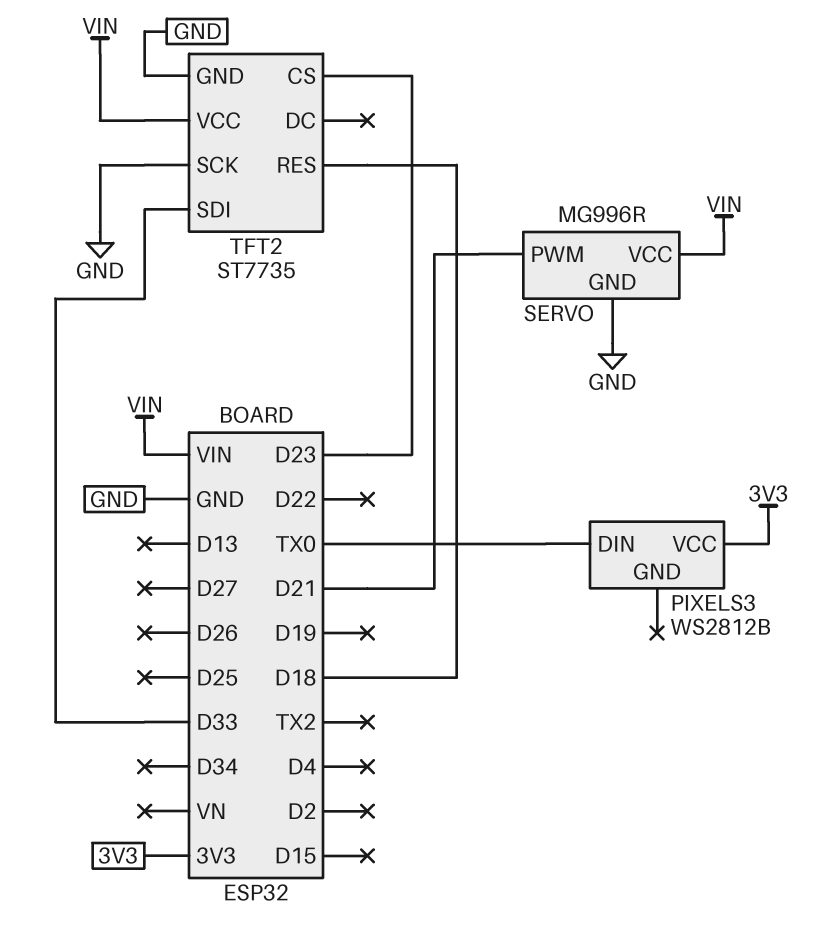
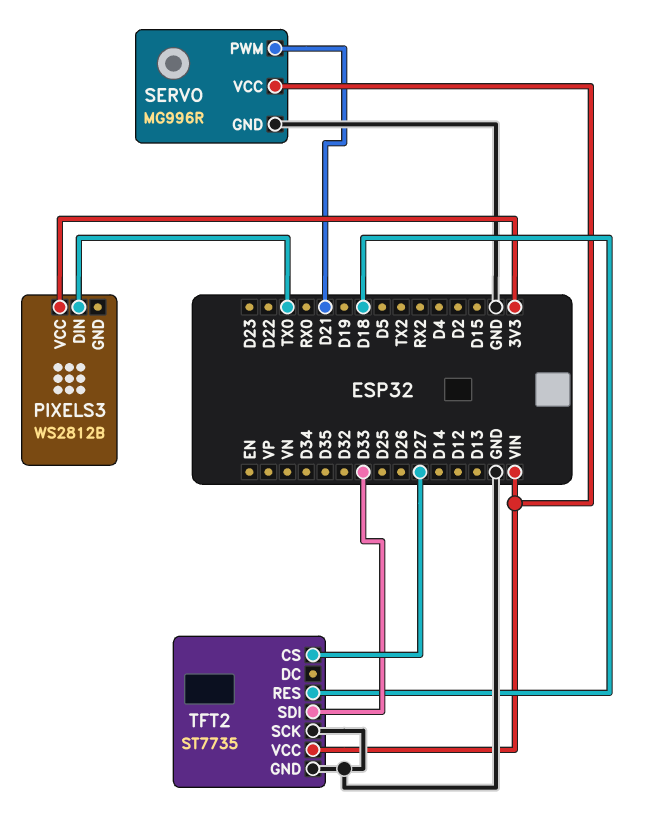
TFT2 pin CS: D23 -> D27

